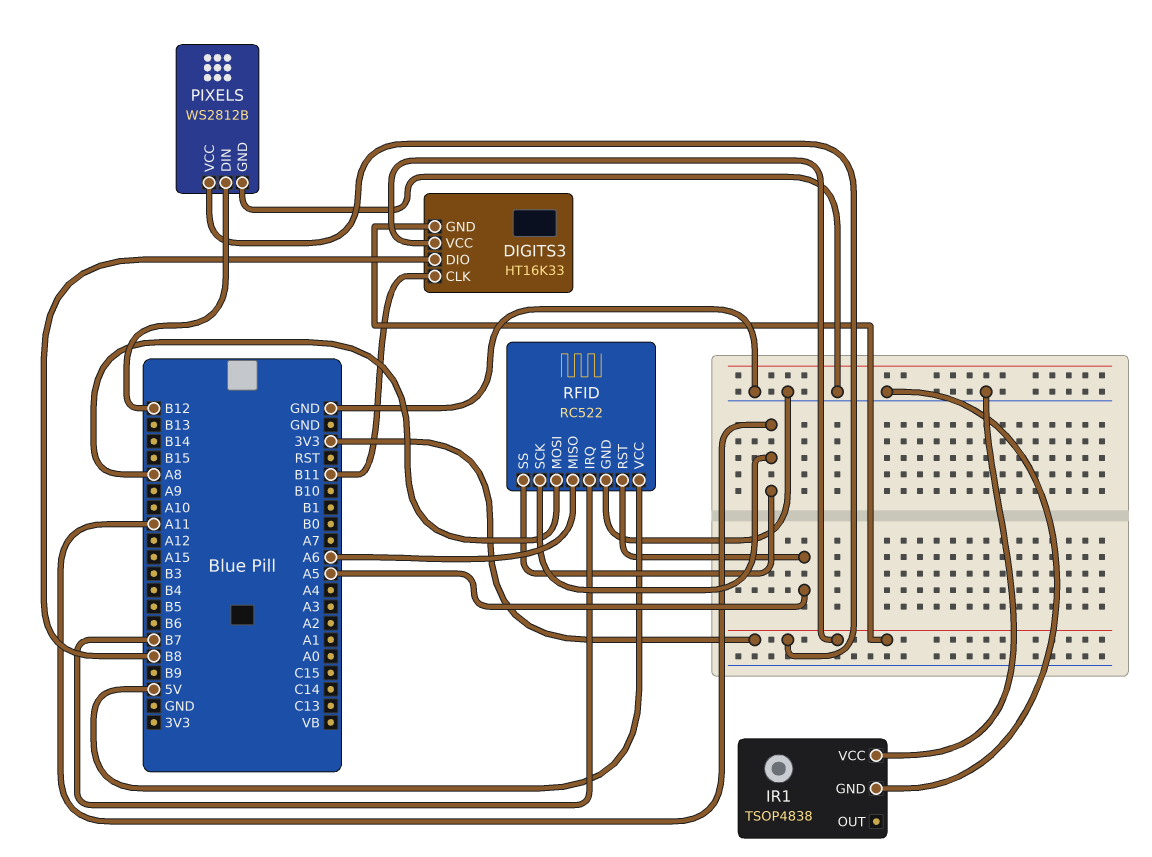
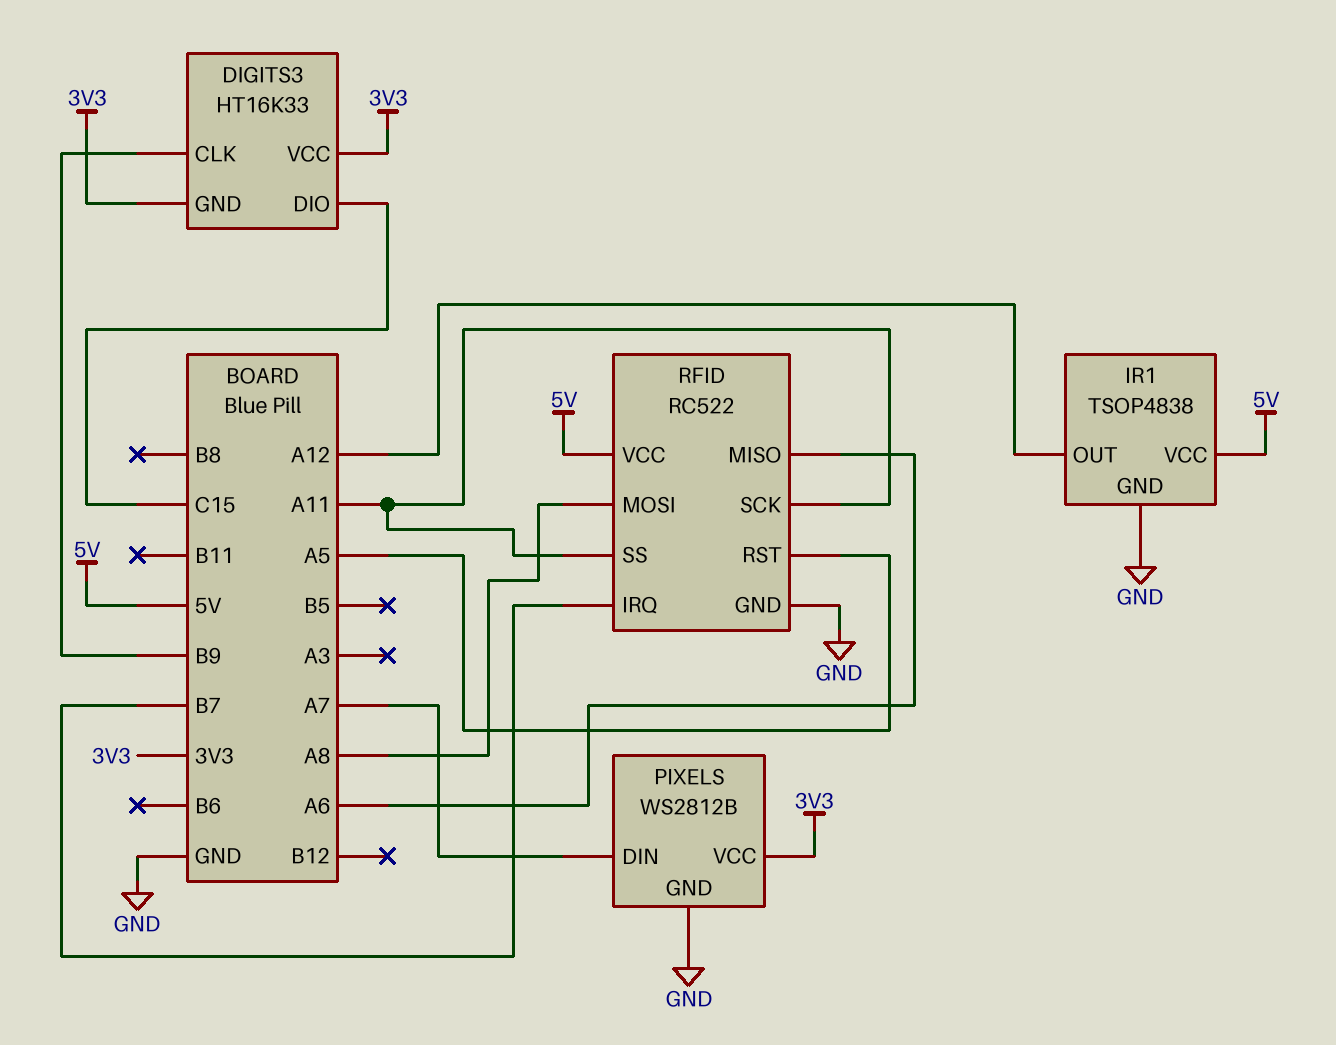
DIGITS3 pin CLK: B11 -> B9
DIGITS3 pin DIO: B8 -> C15
IR1 pin OUT: none -> A12
IR1 pin VCC: GND -> 5V
PIXELS pin DIN: B12 -> A7

